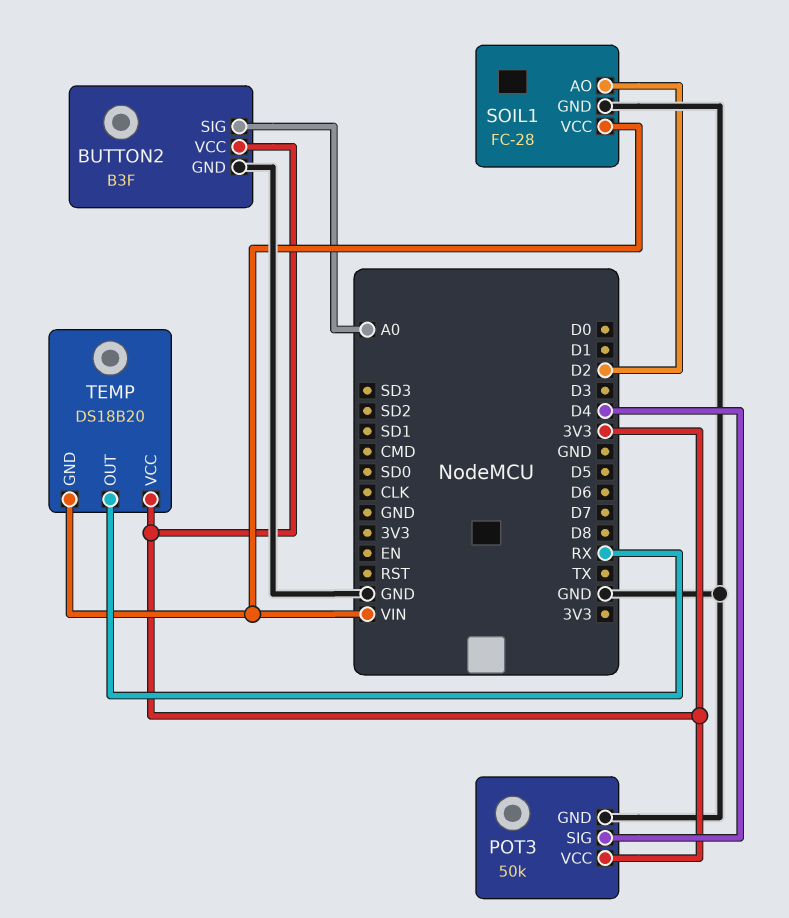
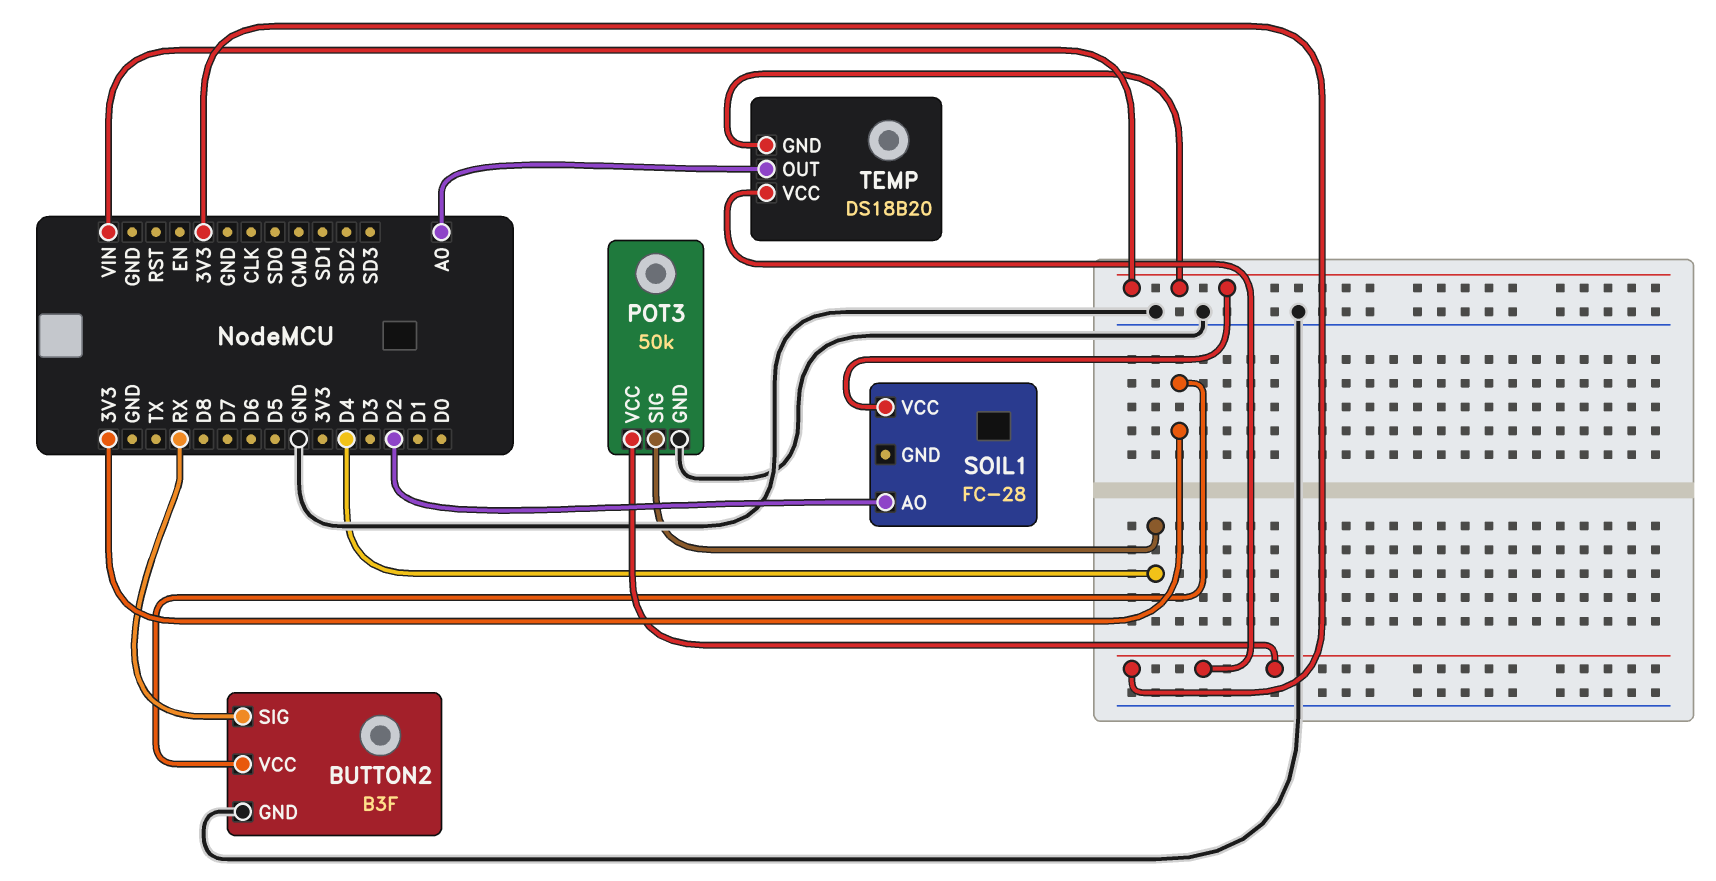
BUTTON2 pin SIG: A0 -> RX
SOIL1 pin GND: GND -> none
TEMP pin OUT: RX -> A0

